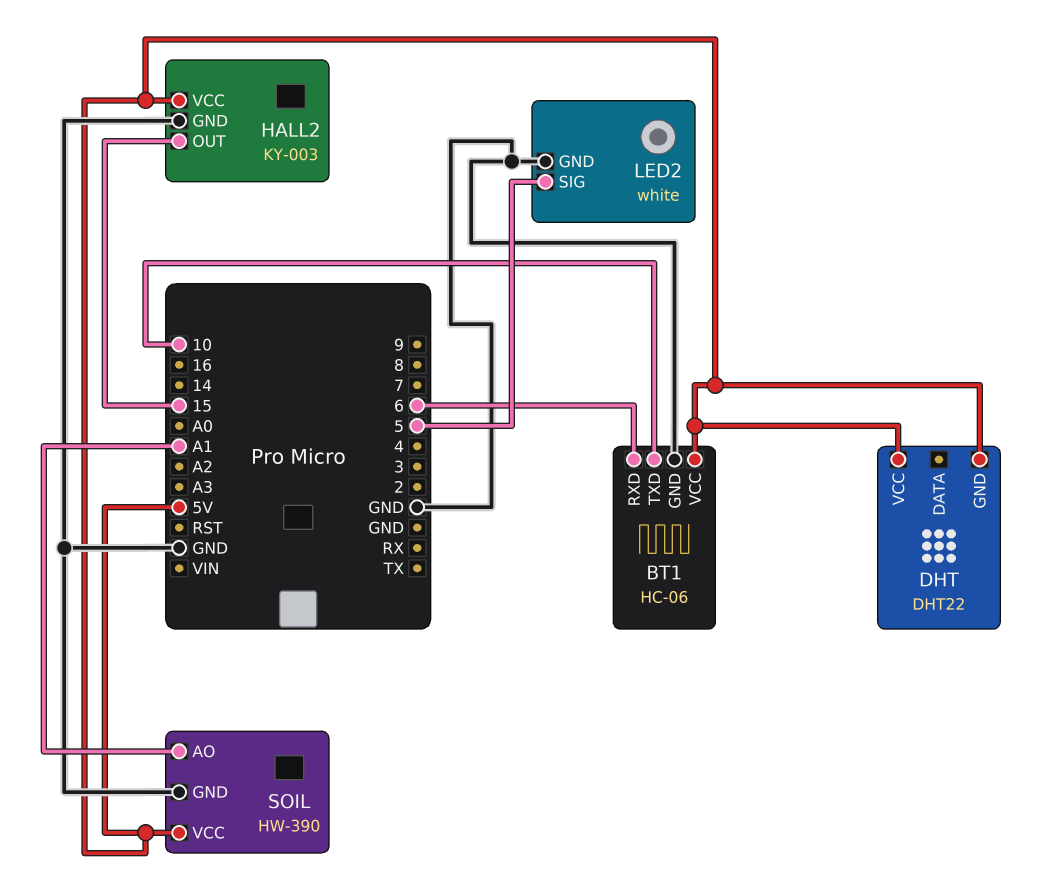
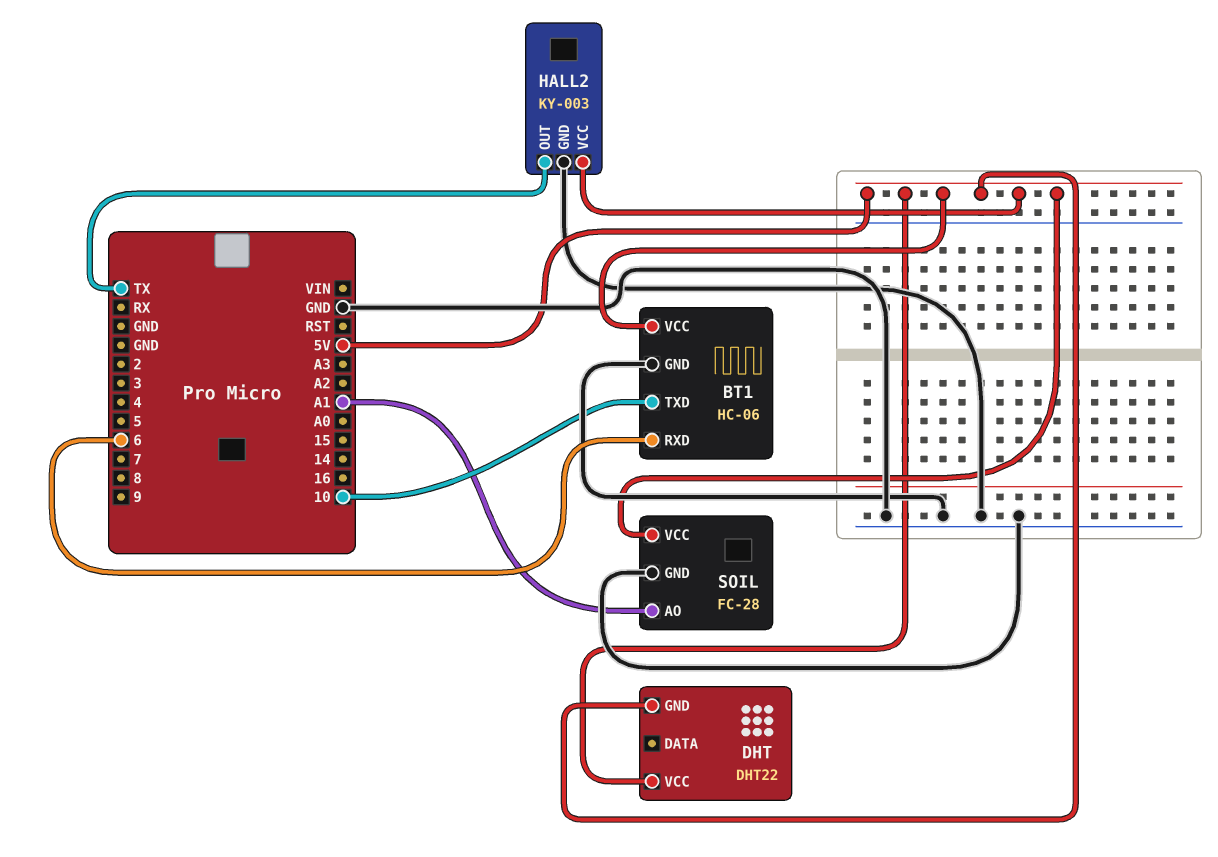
HALL2 pin OUT: 15 -> TX
LED2: white -> none
LED2 pin GND: GND -> none
LED2 pin SIG: 5 -> none
SOIL: HW-390 -> FC-28

